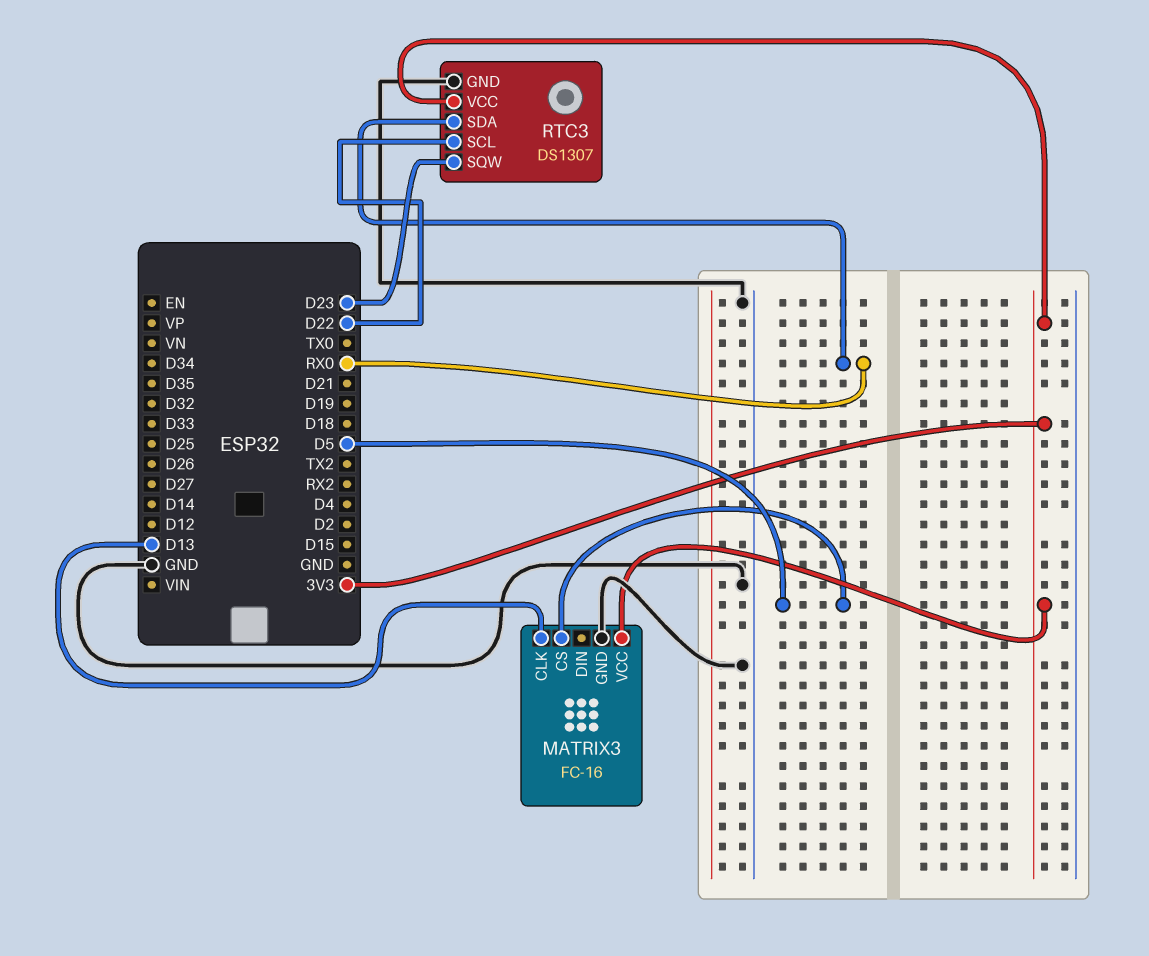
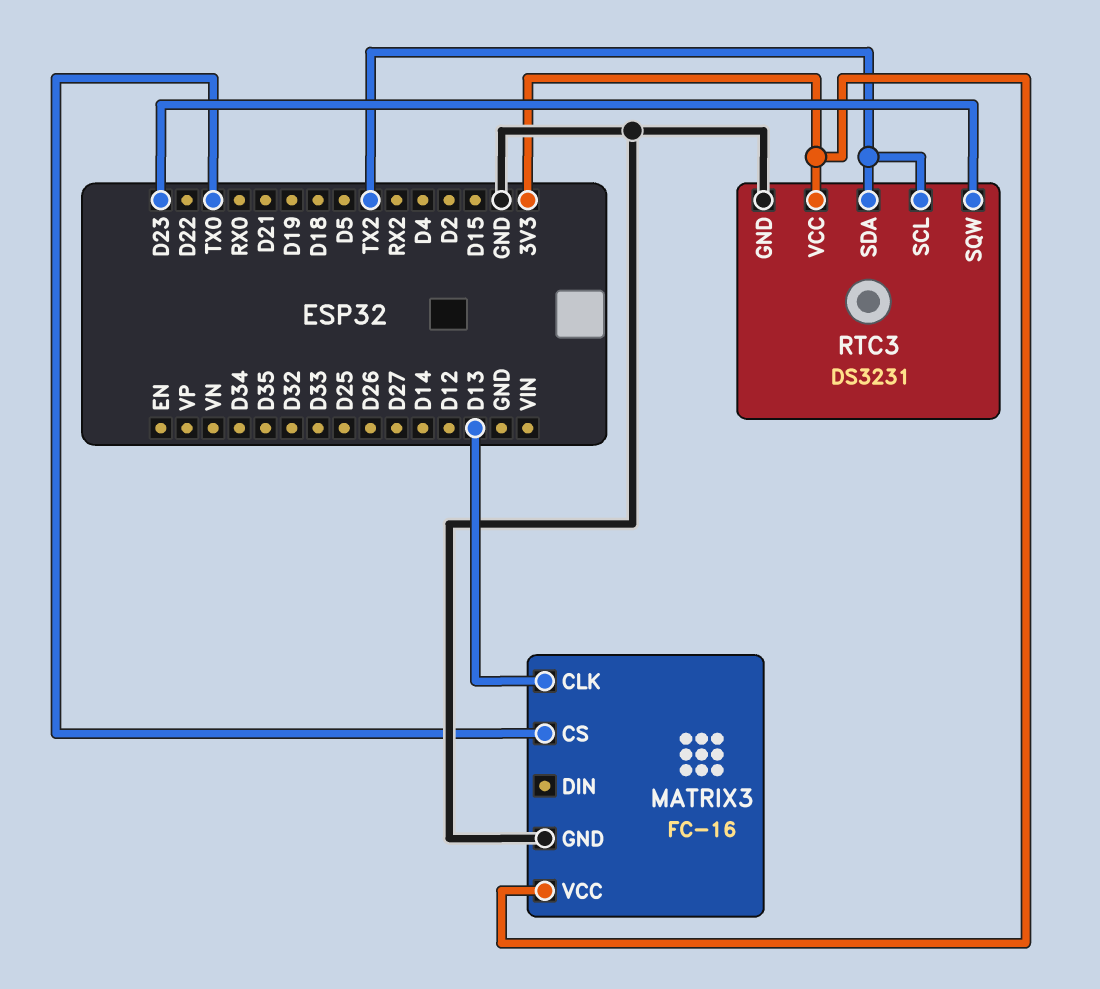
MATRIX3 pin CS: D5 -> TX0
RTC3: DS1307 -> DS3231
RTC3 pin SCL: D22 -> TX2
RTC3 pin SDA: RX0 -> TX2

